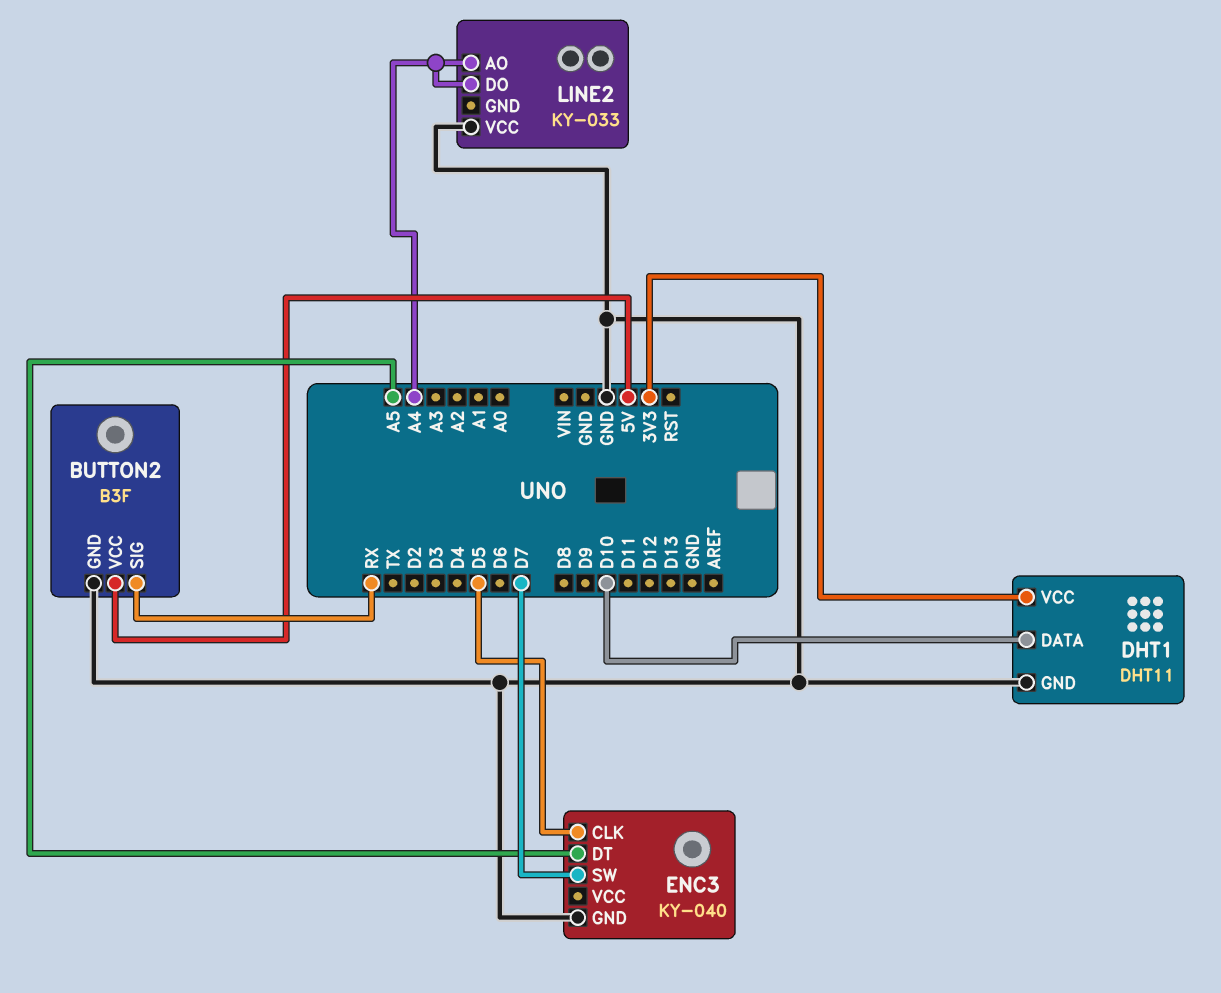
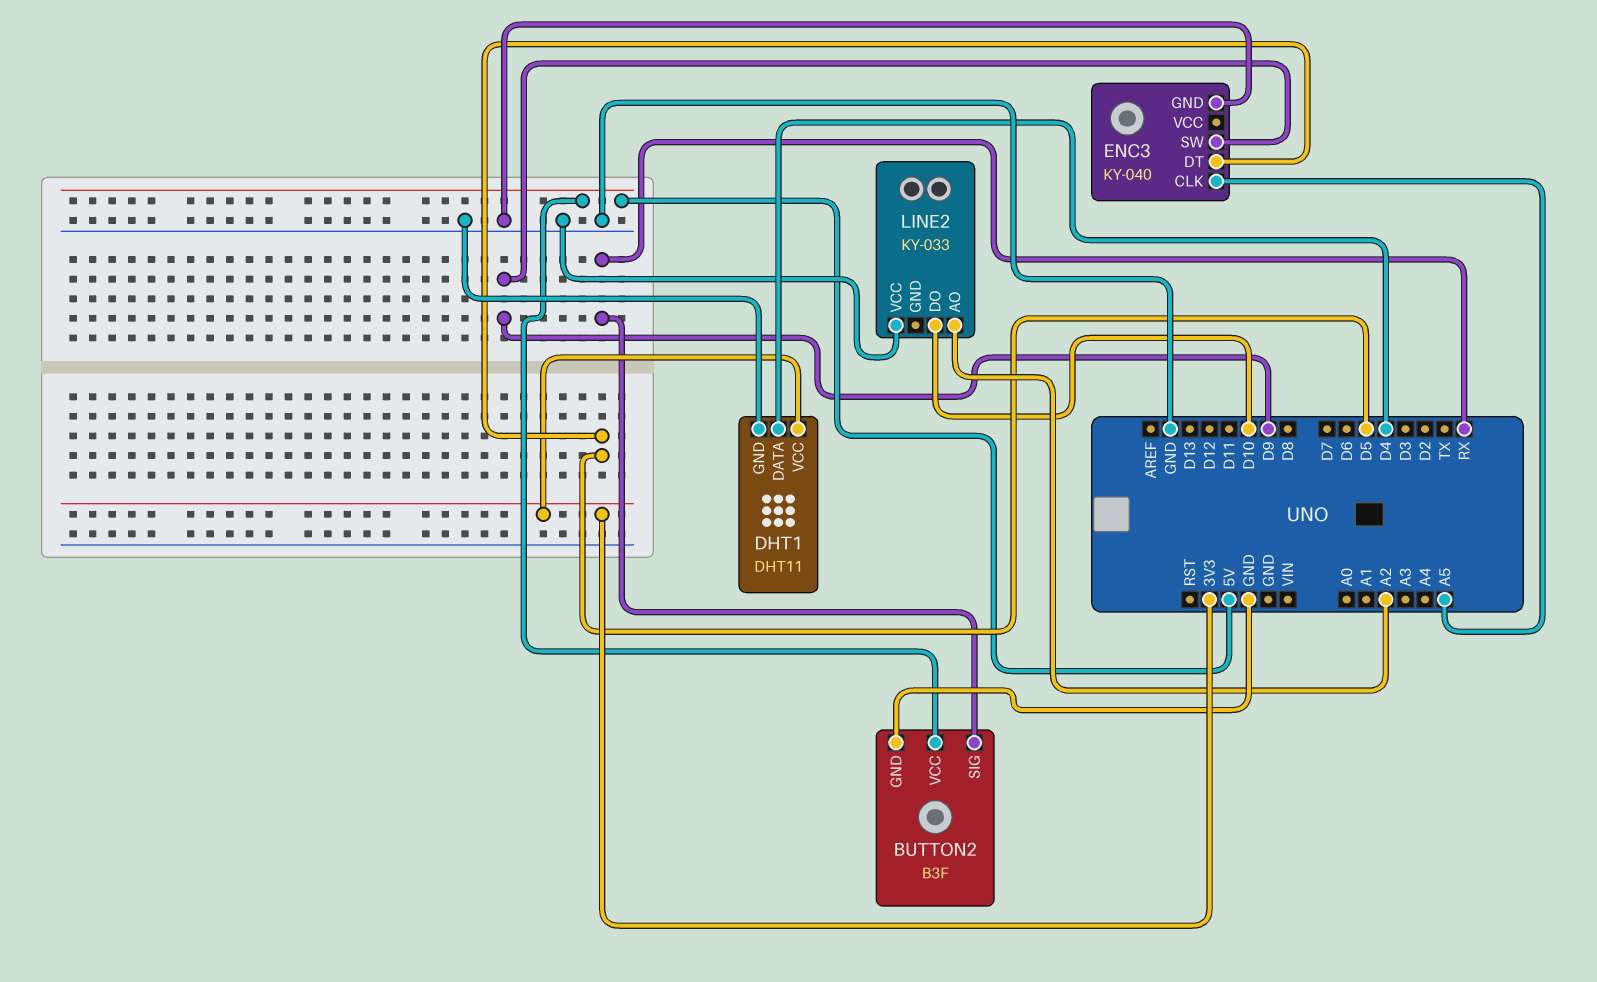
DHT1 pin DATA: D10 -> D4
ENC3 pin CLK: D5 -> A5
ENC3 pin DT: A5 -> D5
ENC3 pin SW: D7 -> D9
LINE2 pin AO: A4 -> A2
LINE2 pin DO: A4 -> D10

